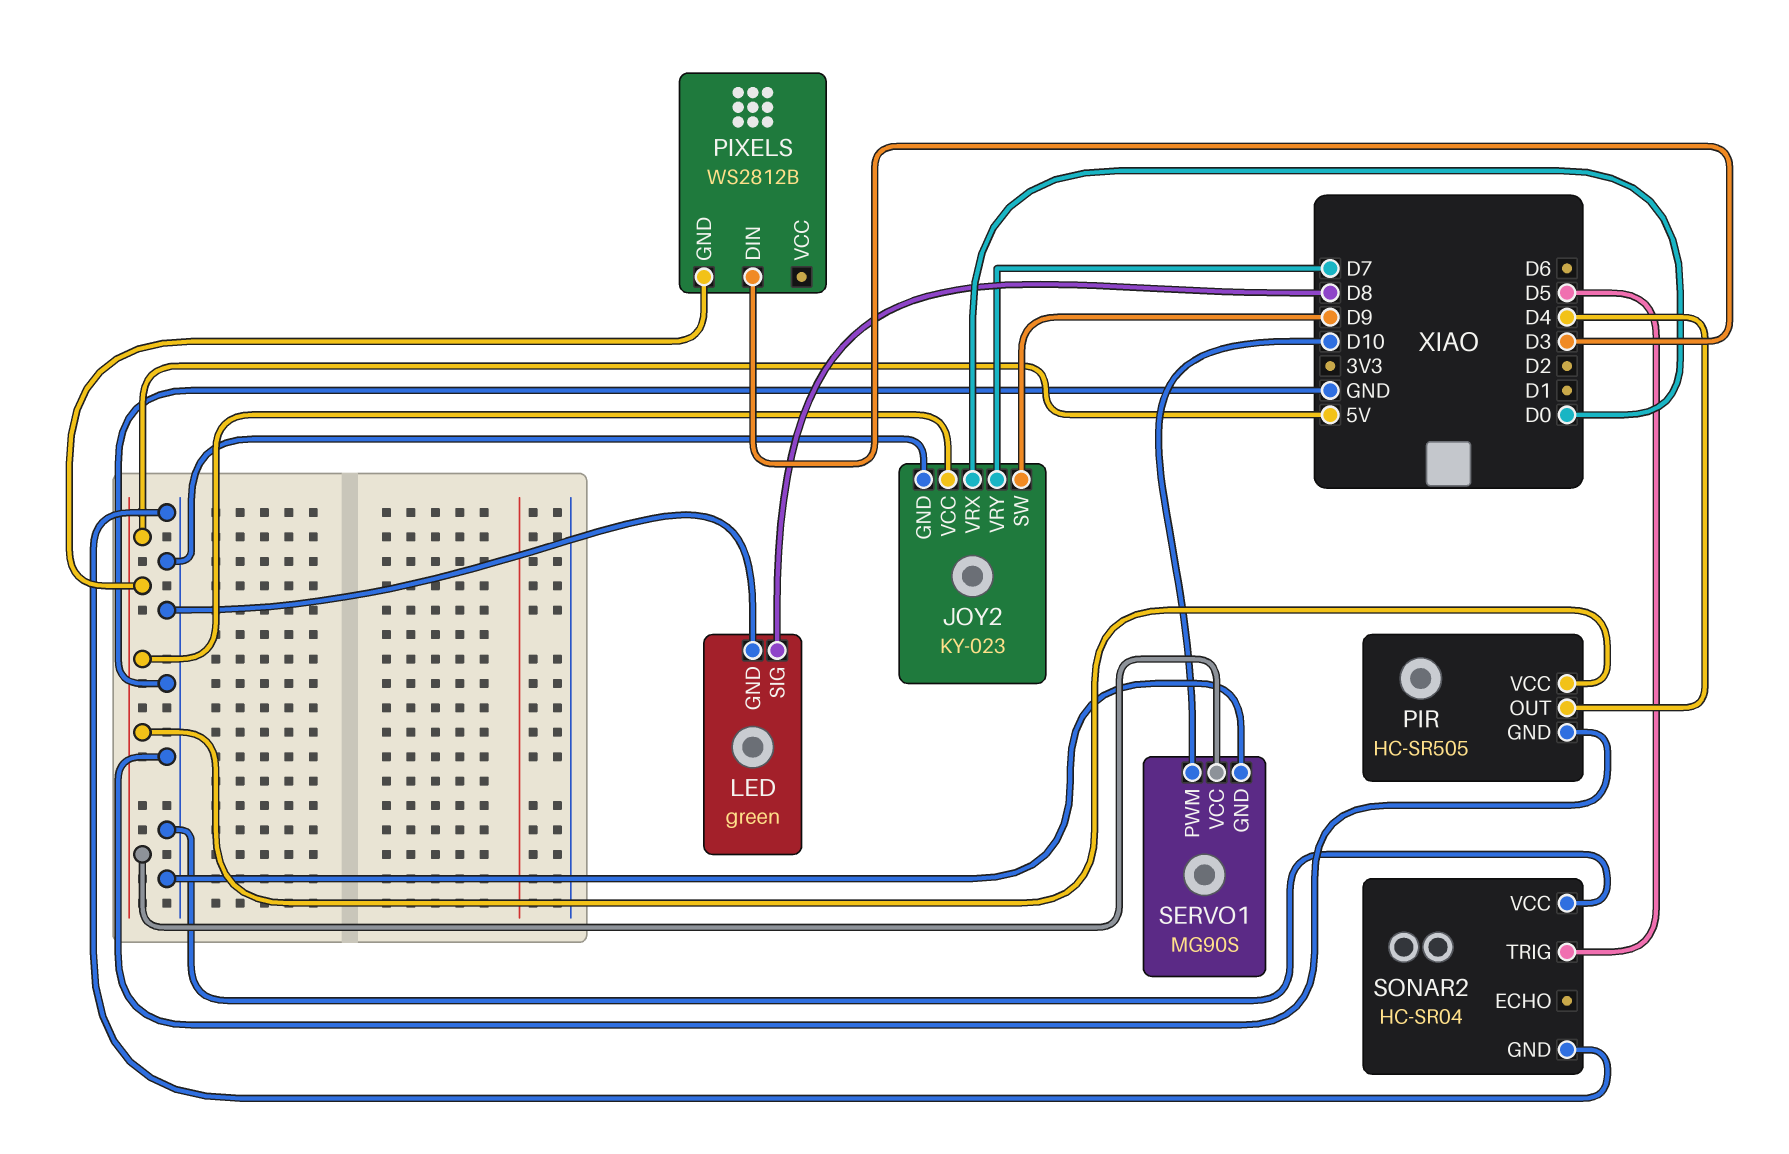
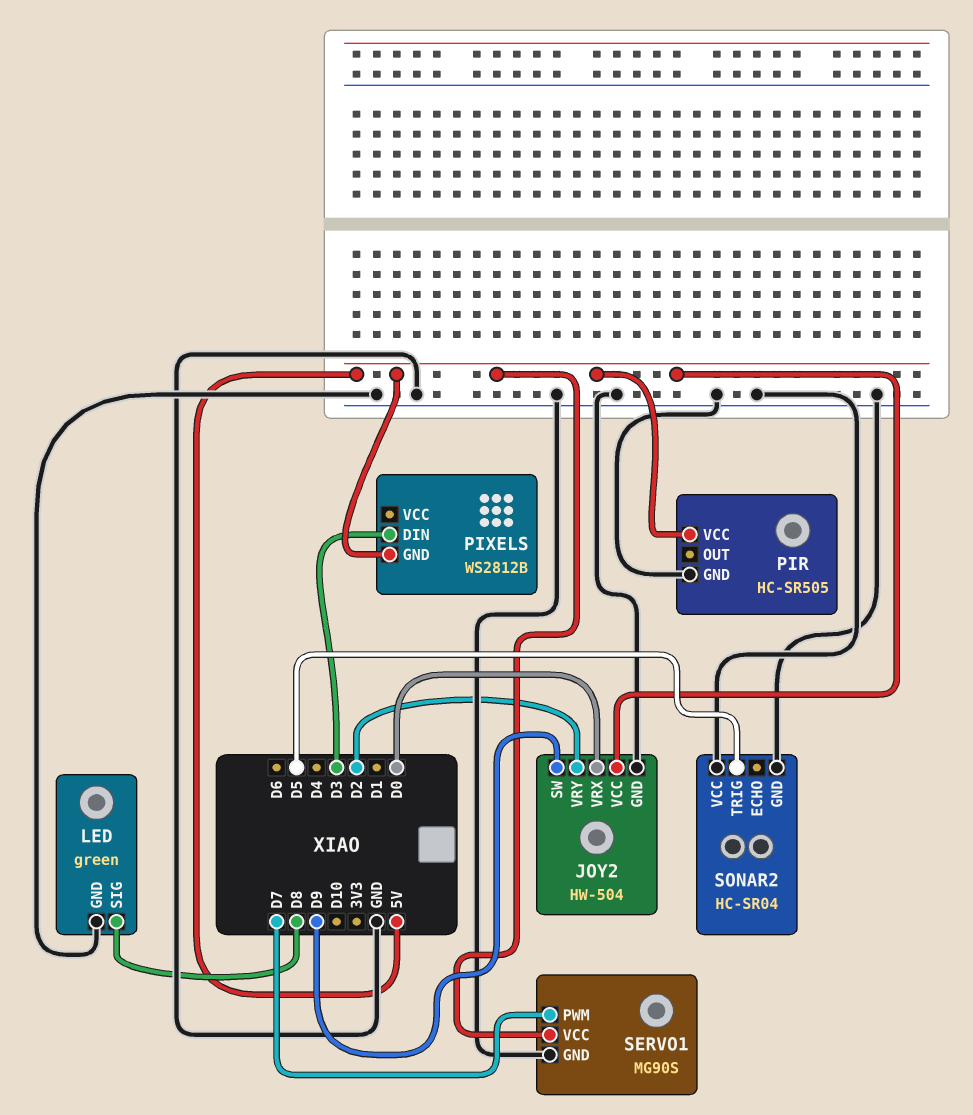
JOY2: KY-023 -> HW-504
JOY2 pin VRY: D7 -> D2
PIR pin OUT: D4 -> none
SERVO1 pin PWM: D10 -> D7

